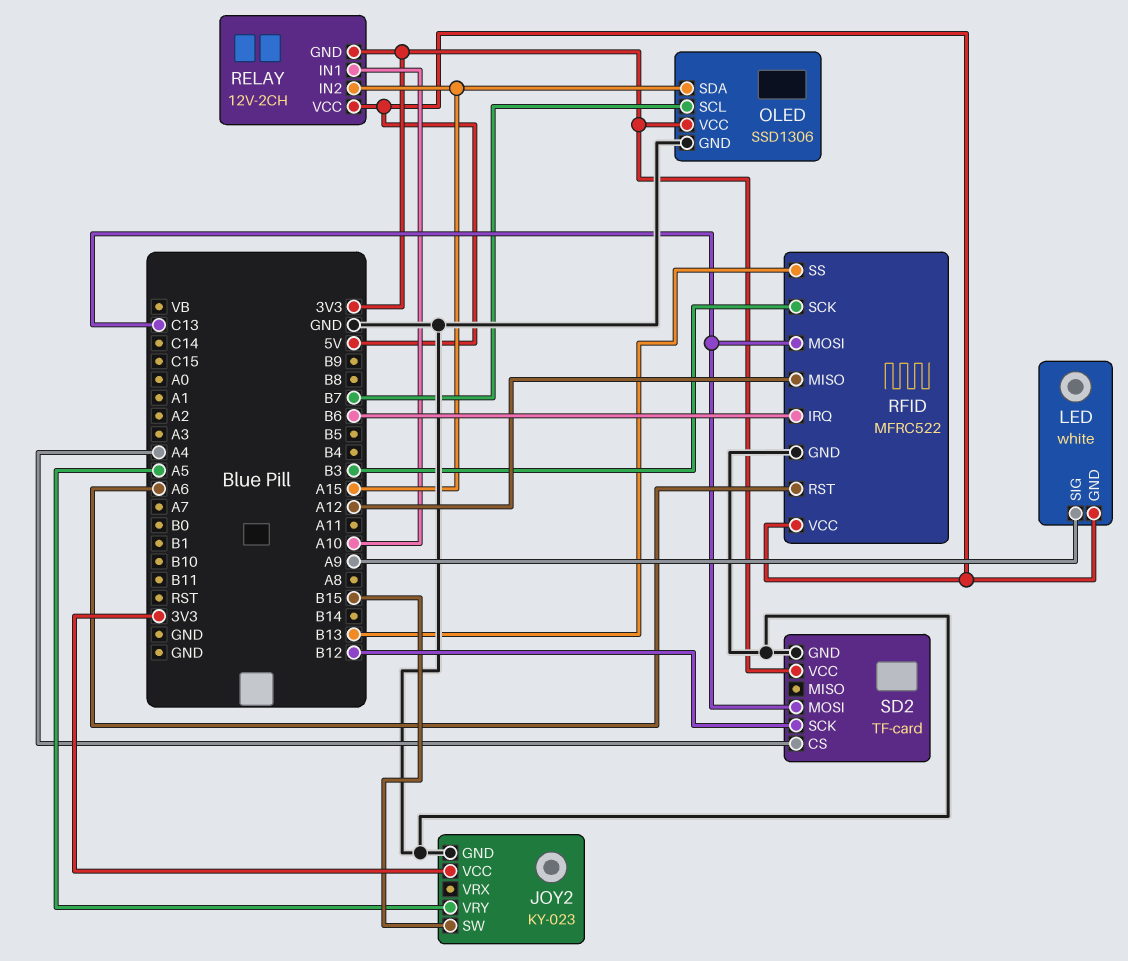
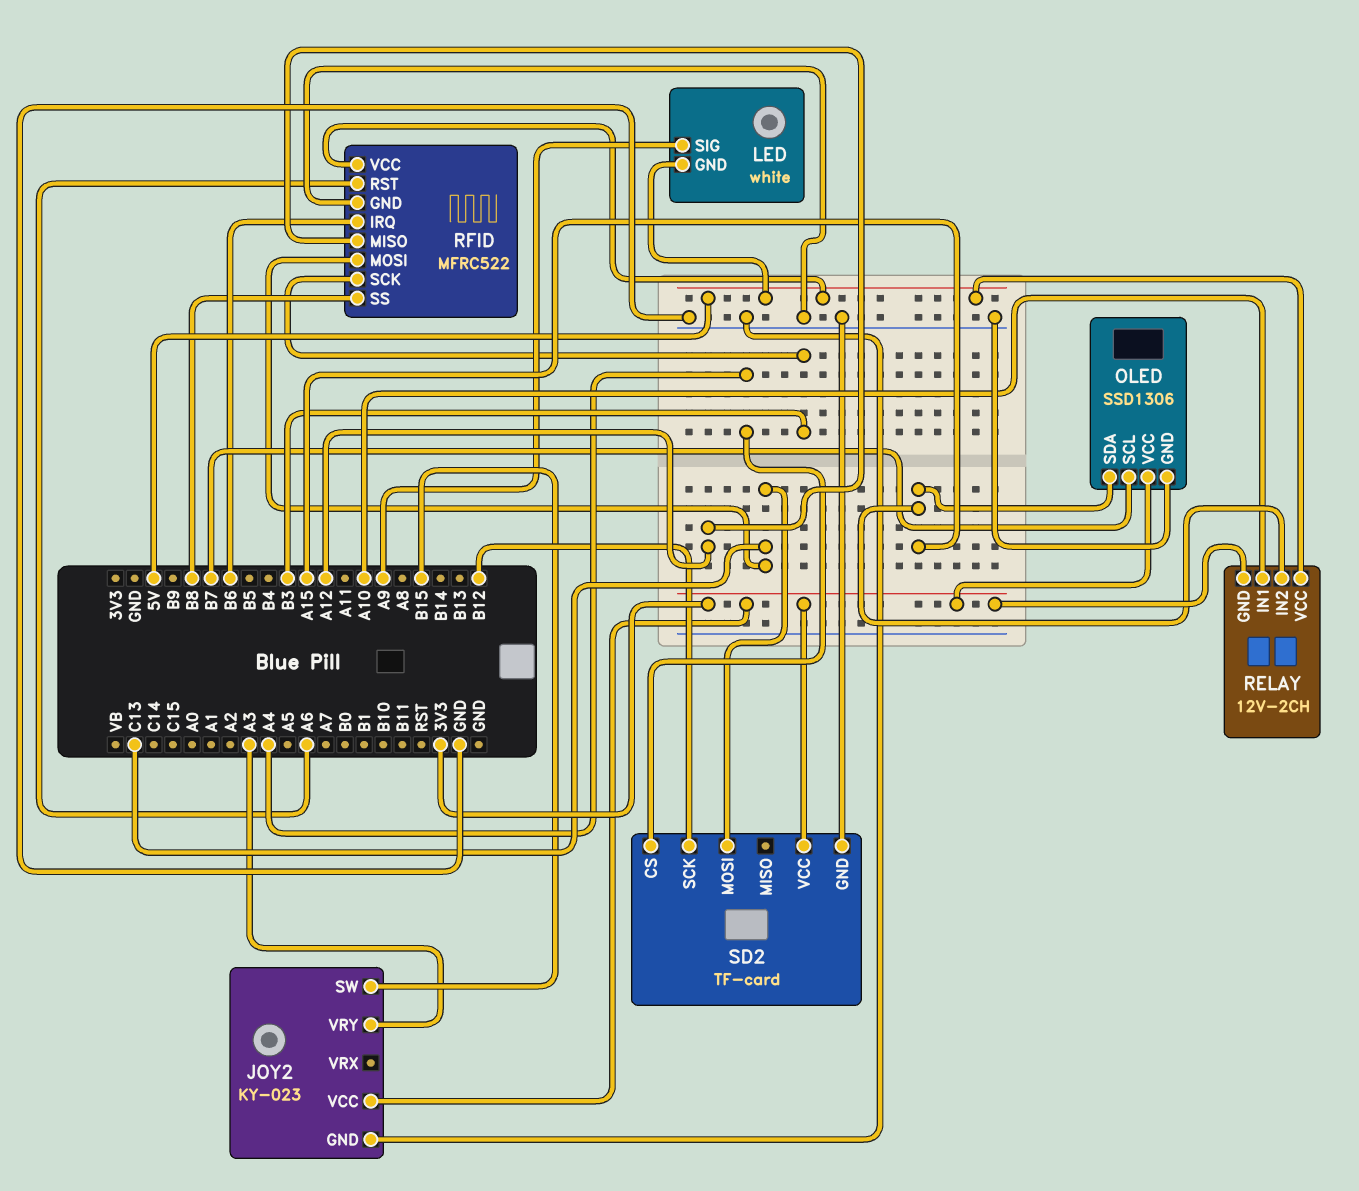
JOY2 pin VRY: A5 -> A3
RFID pin SS: B13 -> B8

